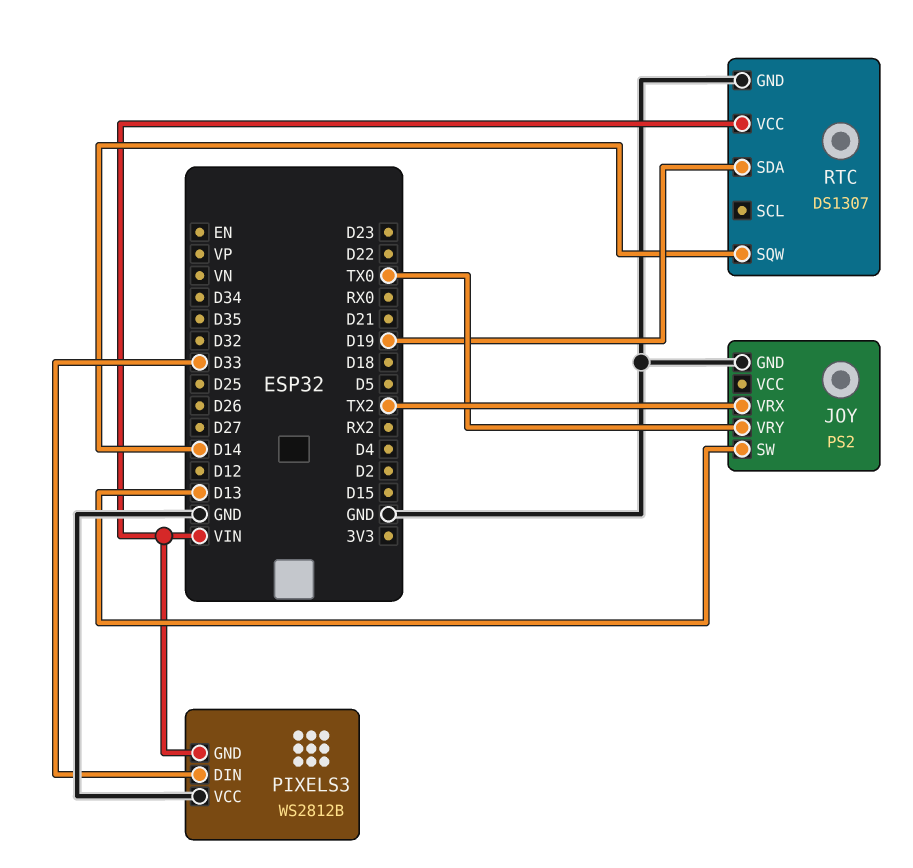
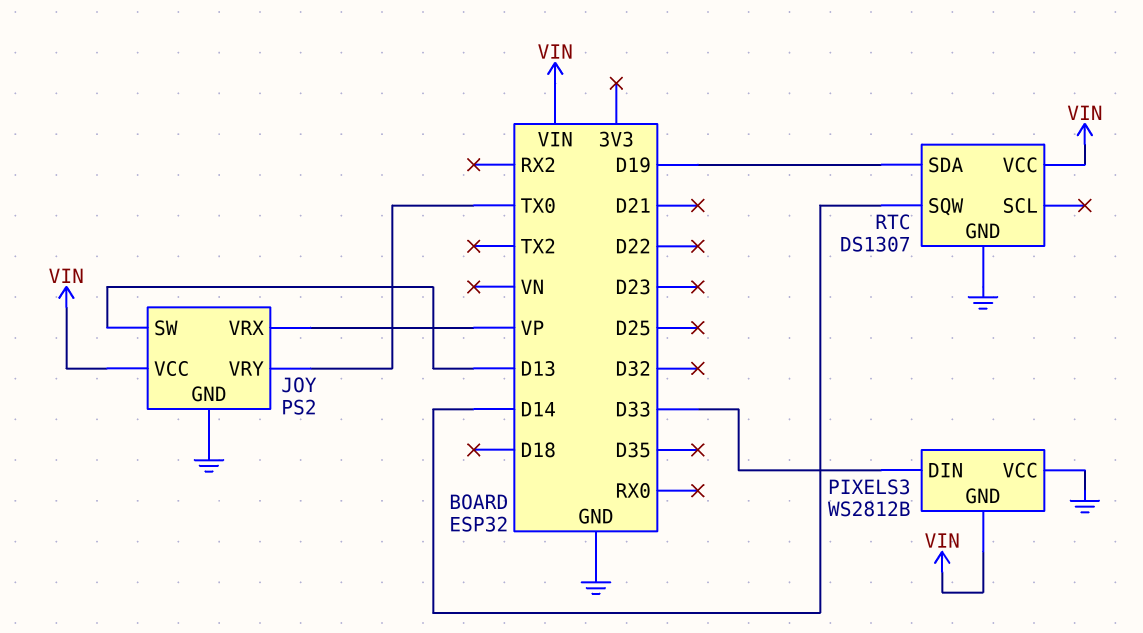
JOY pin VCC: none -> VIN
JOY pin VRX: TX2 -> VP

